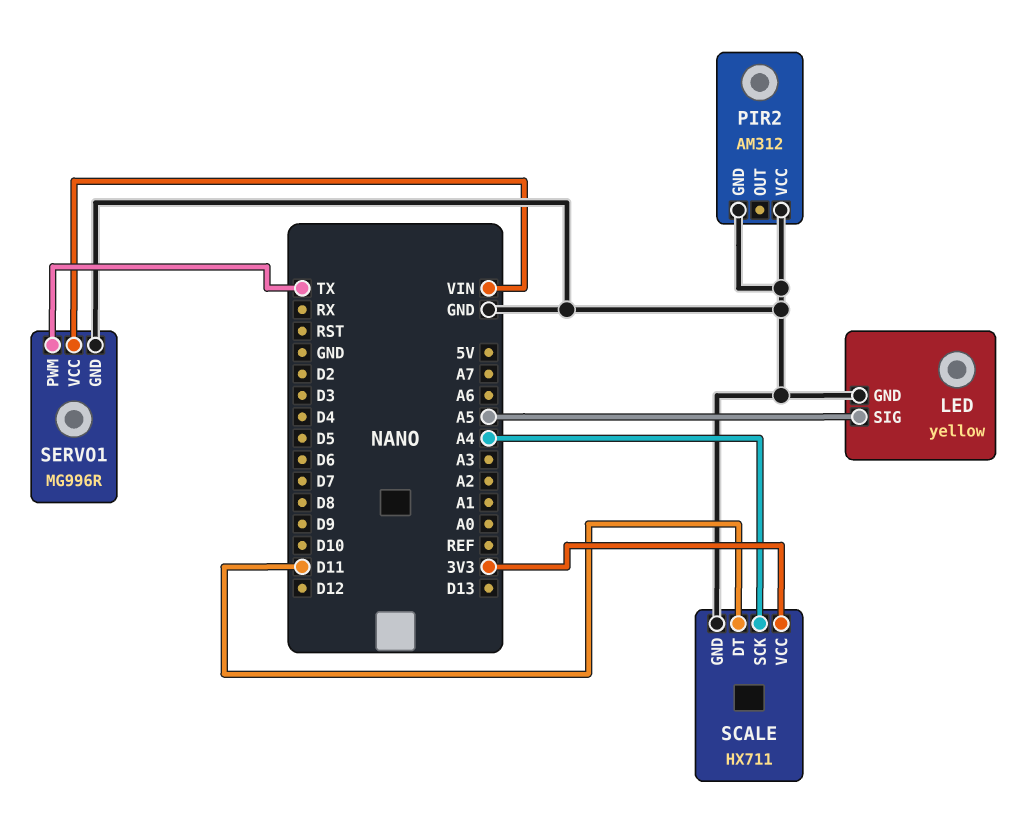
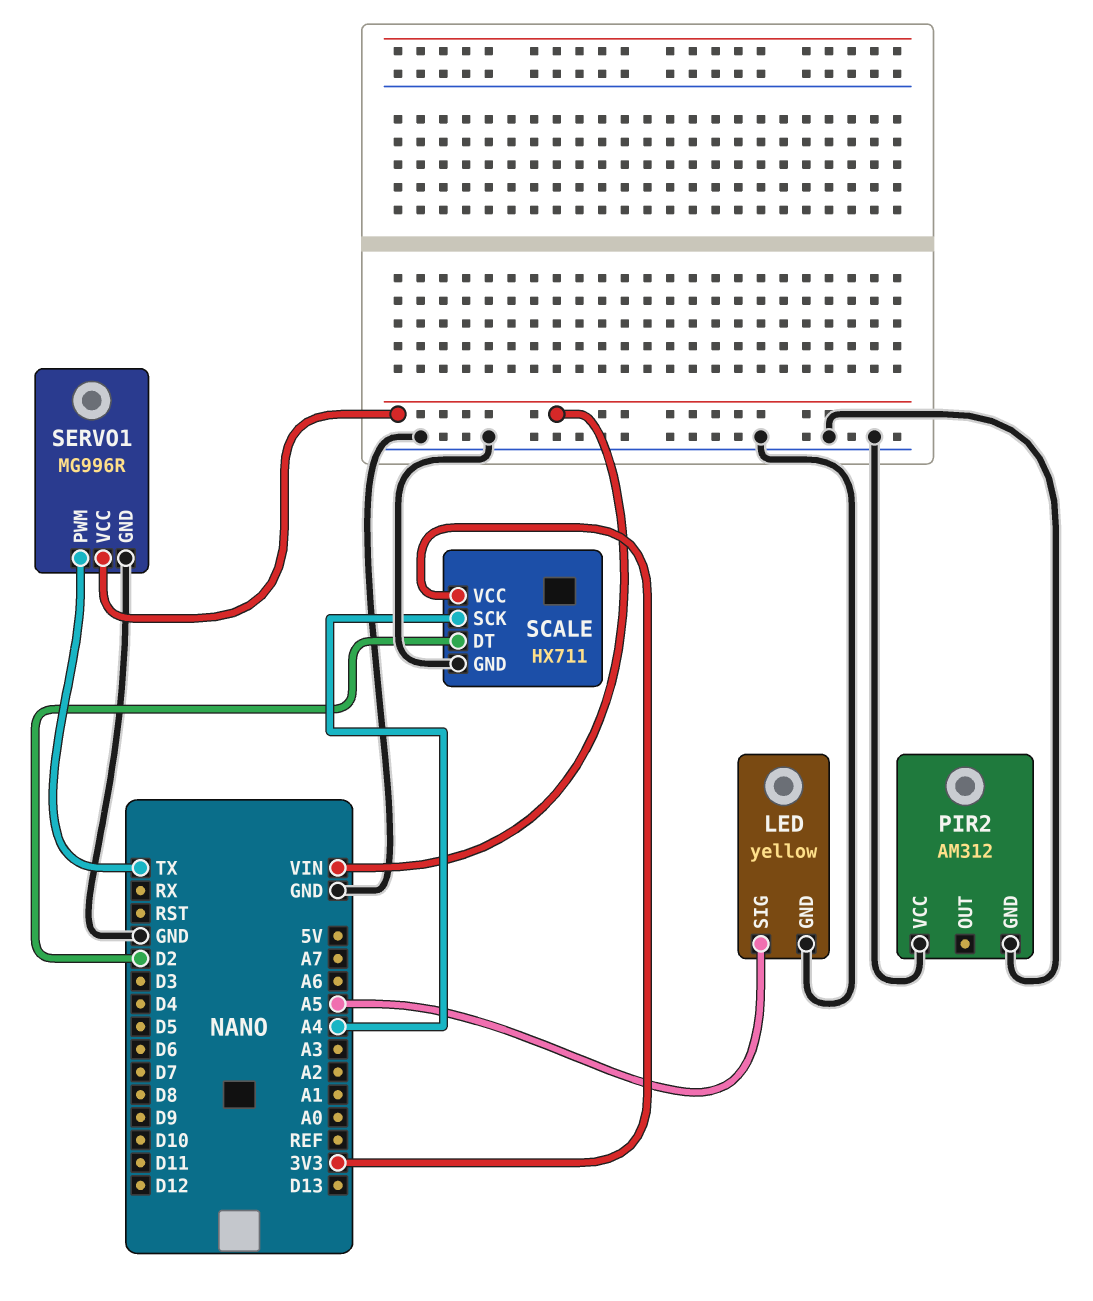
SCALE pin DT: D11 -> D2

